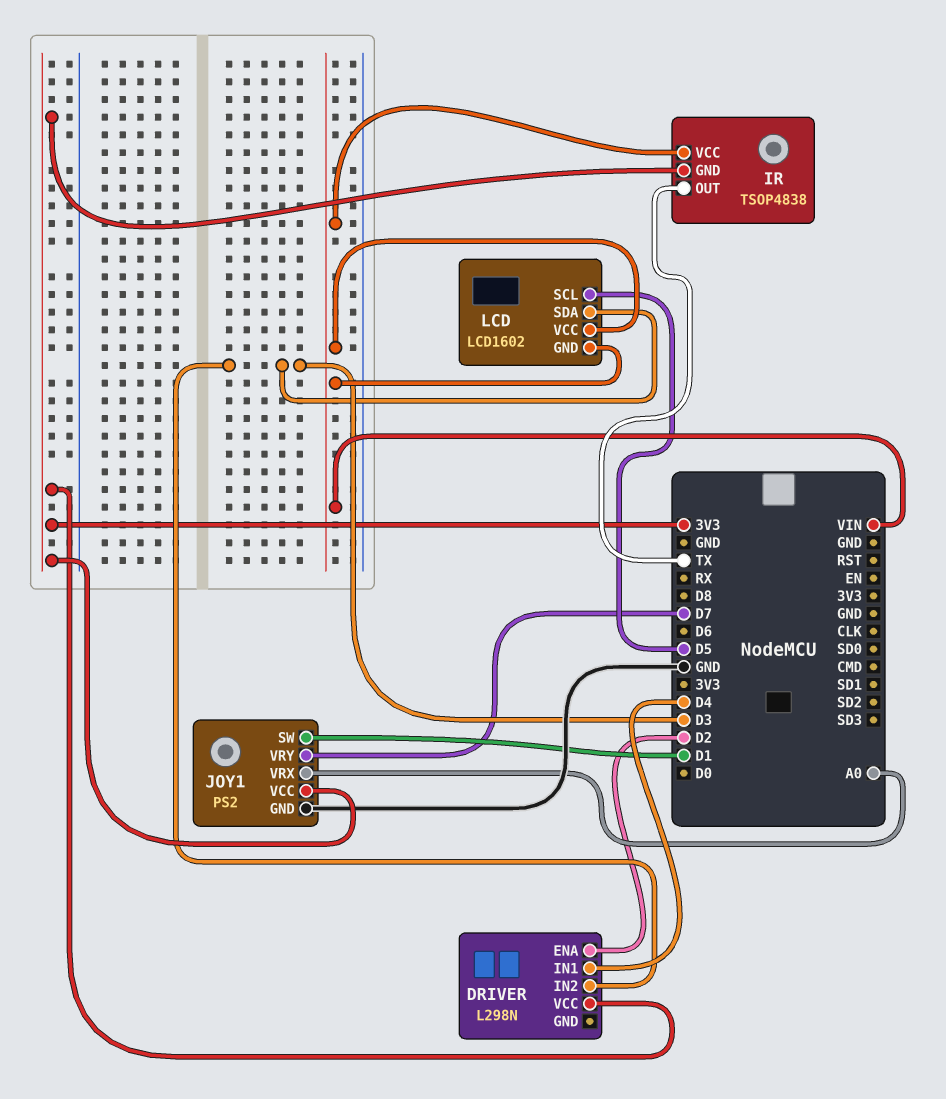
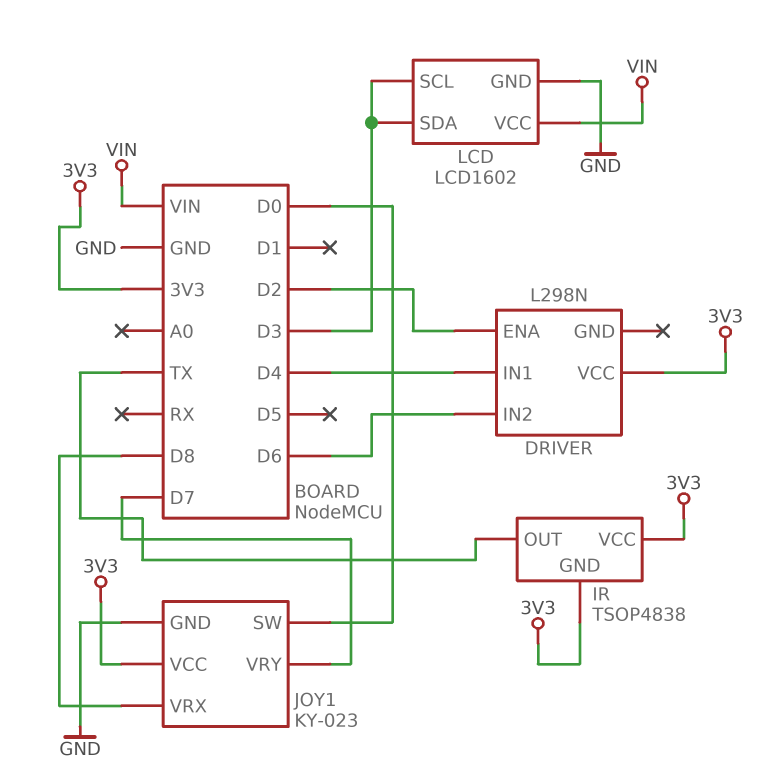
DRIVER pin IN2: D3 -> D6
IR pin VCC: VIN -> 3V3
JOY1: PS2 -> KY-023
JOY1 pin SW: D1 -> D0
JOY1 pin VRX: A0 -> D8
LCD pin GND: VIN -> GND
LCD pin SCL: D5 -> D3

